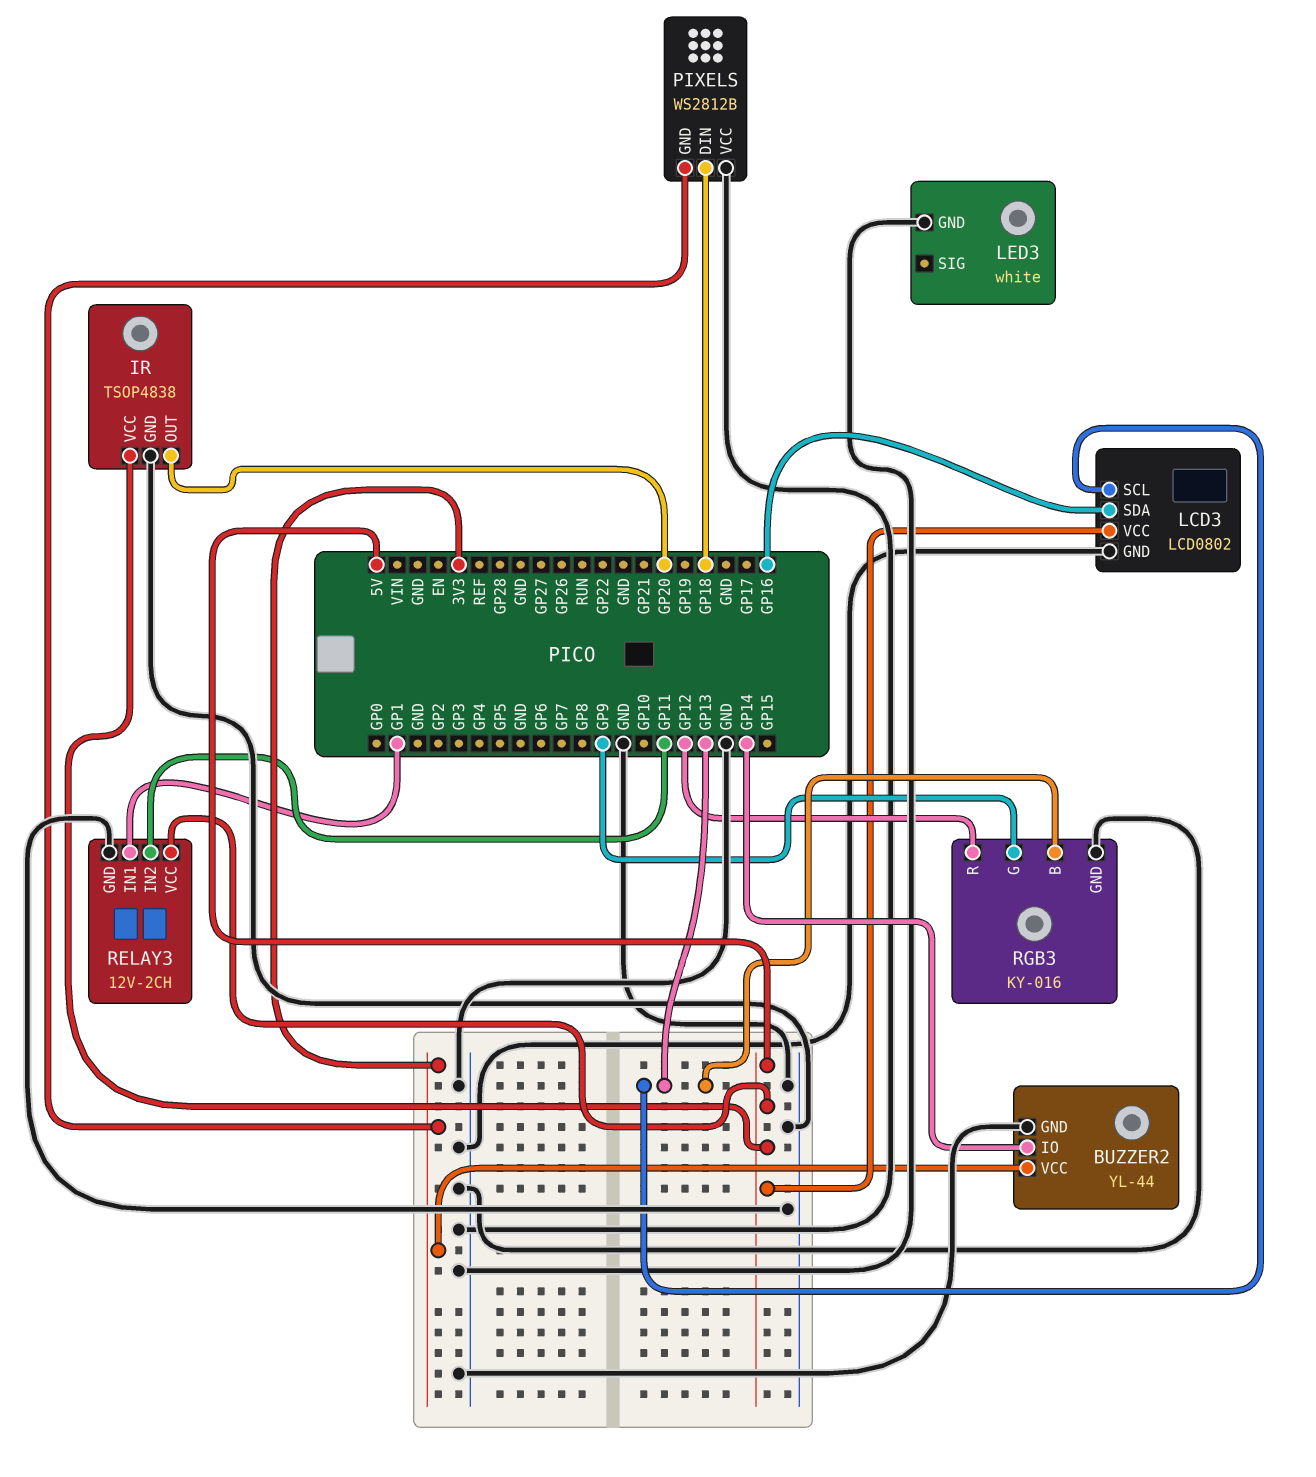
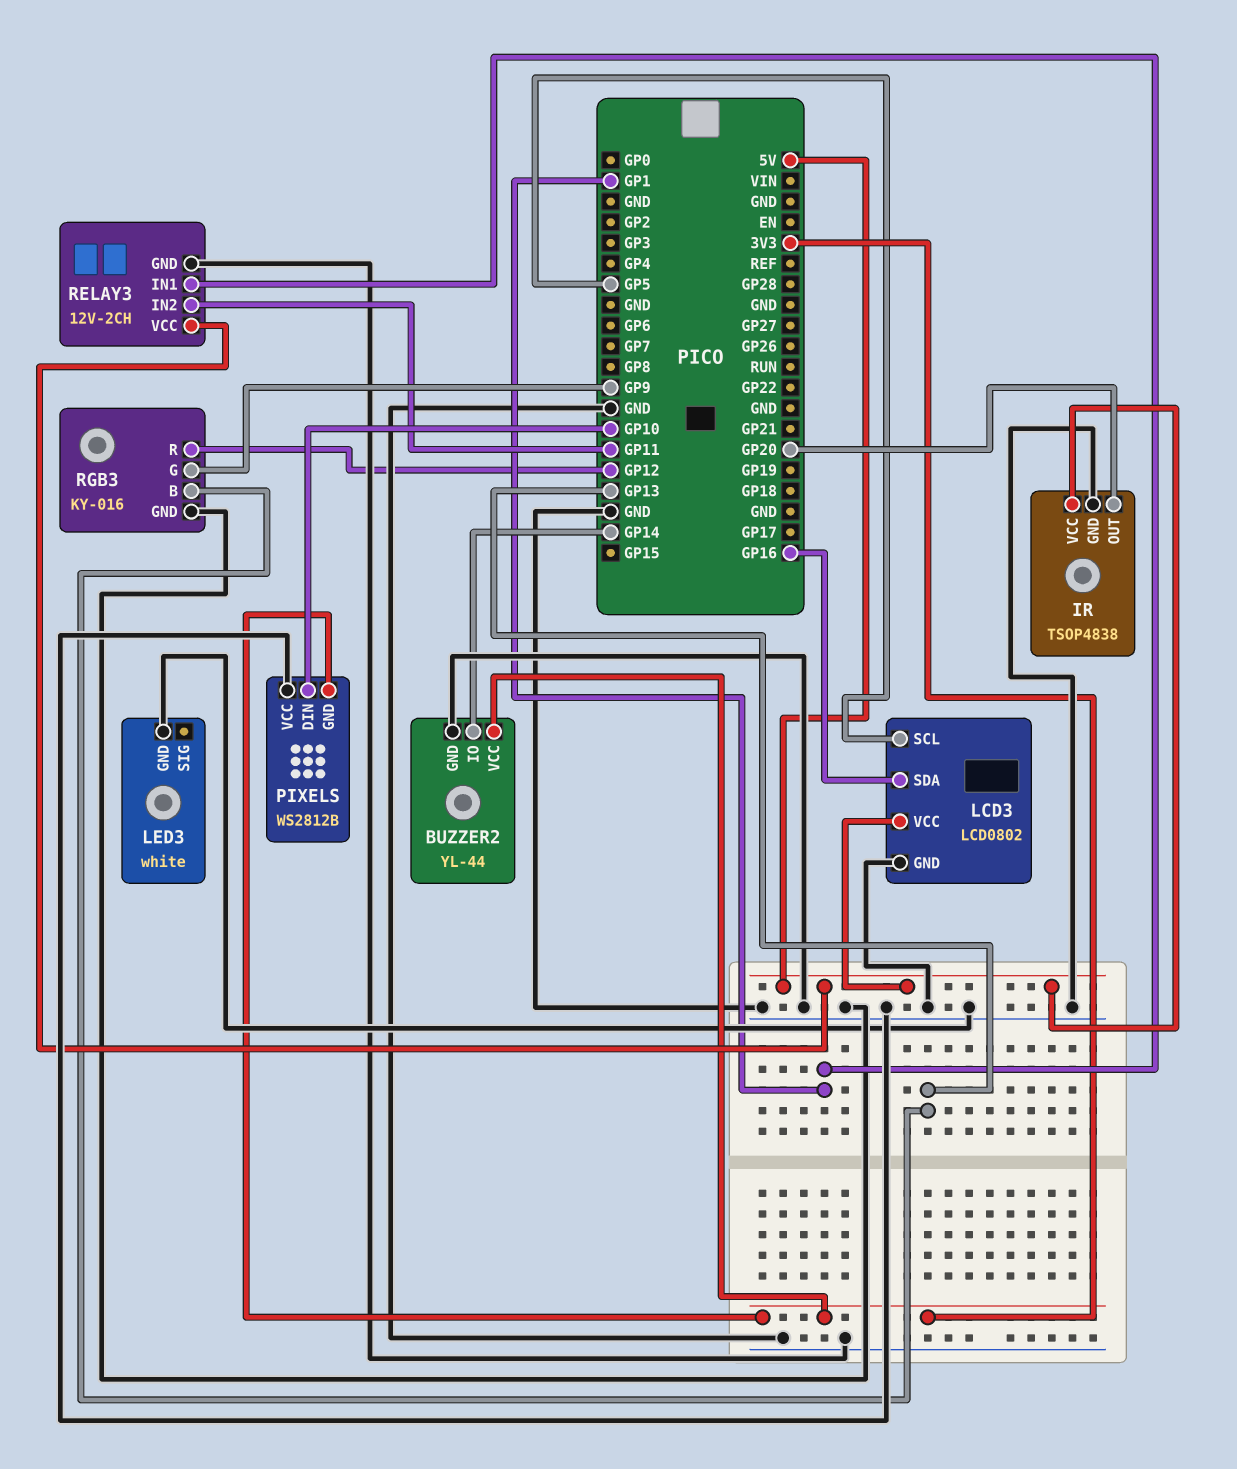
LCD3 pin SCL: GP13 -> GP5
PIXELS pin DIN: GP18 -> GP10

